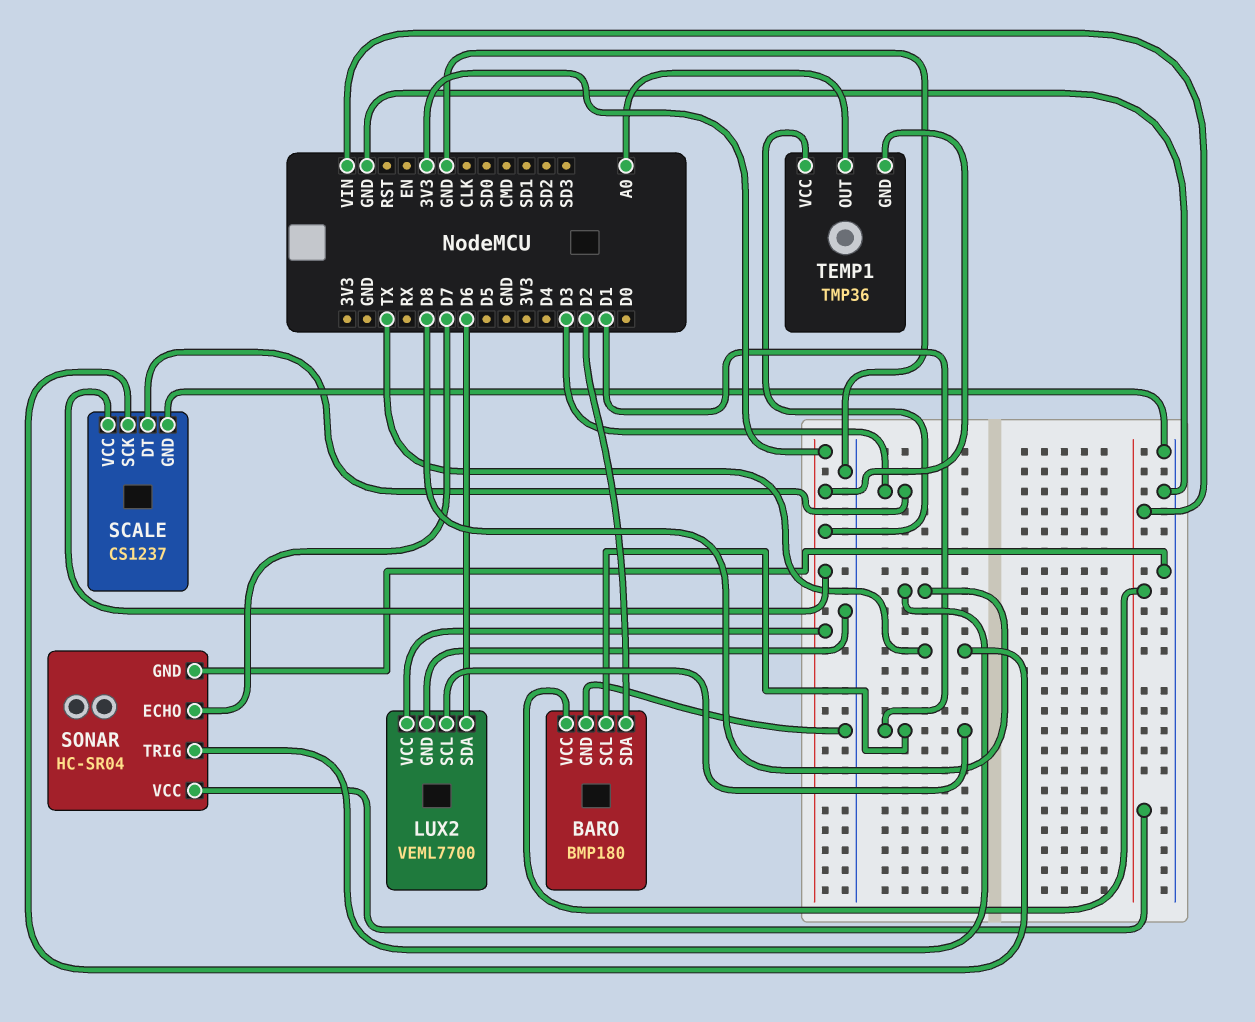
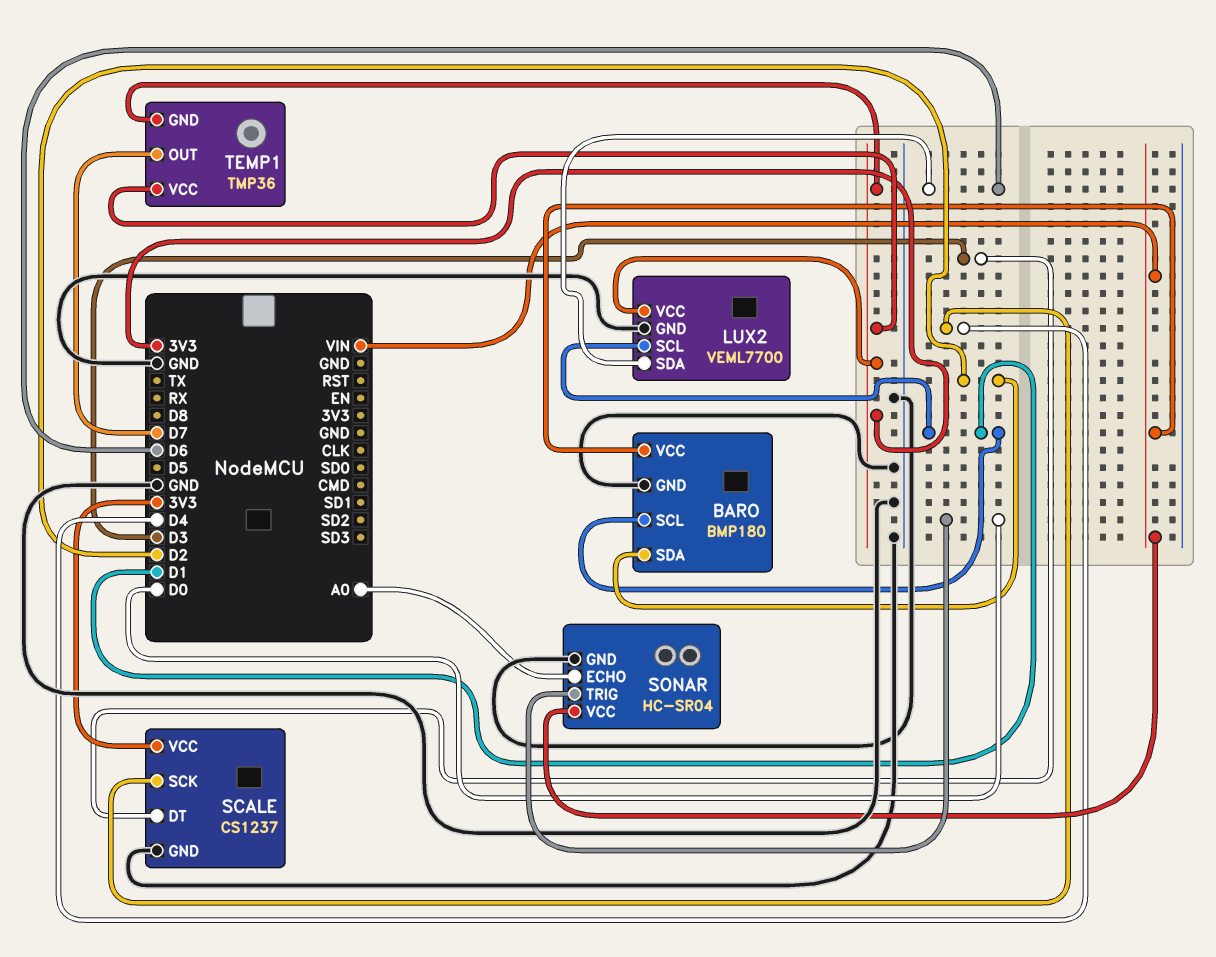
SCALE pin SCK: TX -> D4
SONAR pin ECHO: D7 -> A0
SONAR pin TRIG: D8 -> D0
TEMP1 pin OUT: A0 -> D7

